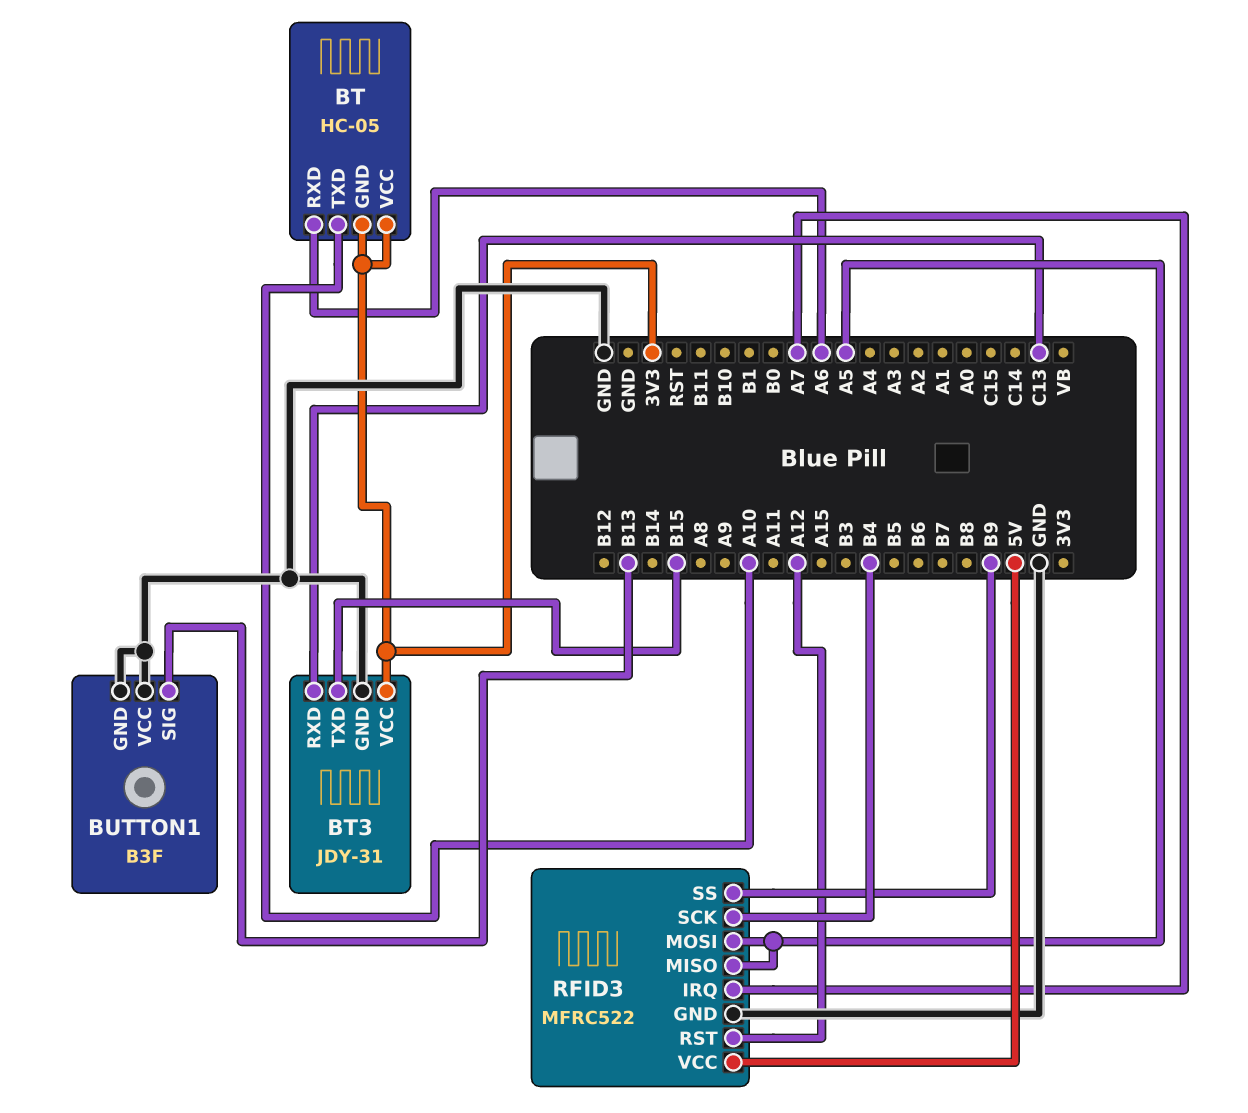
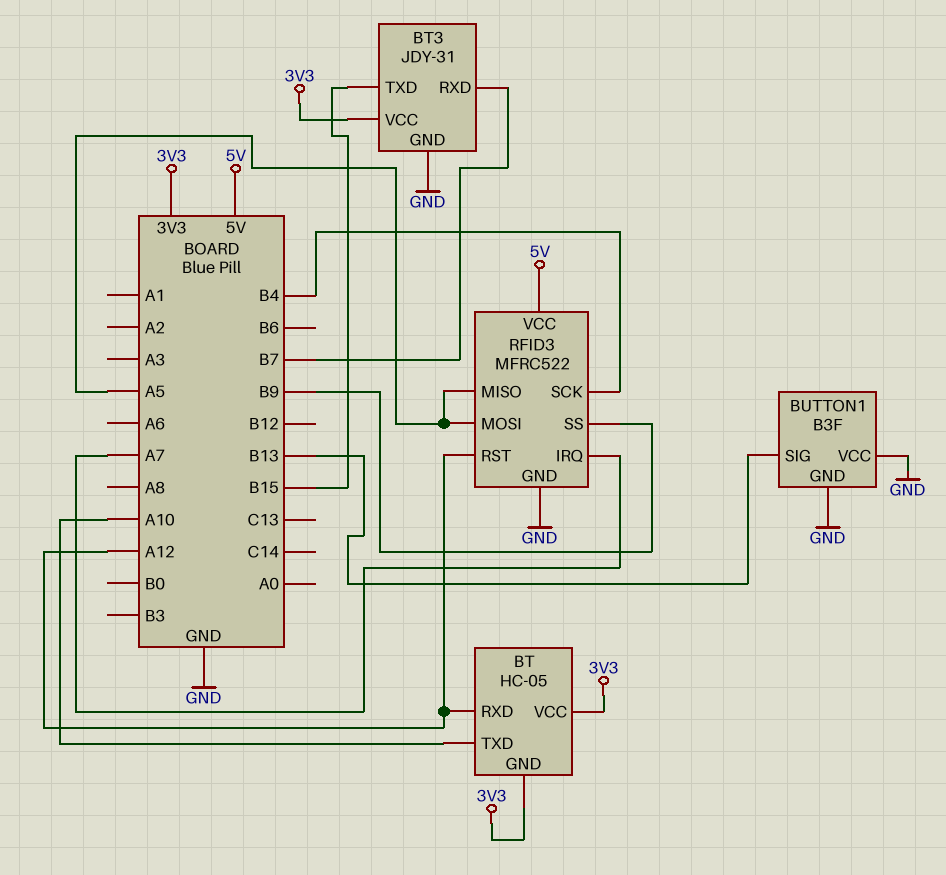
BT pin RXD: A6 -> A12
BT3 pin RXD: C13 -> B7

